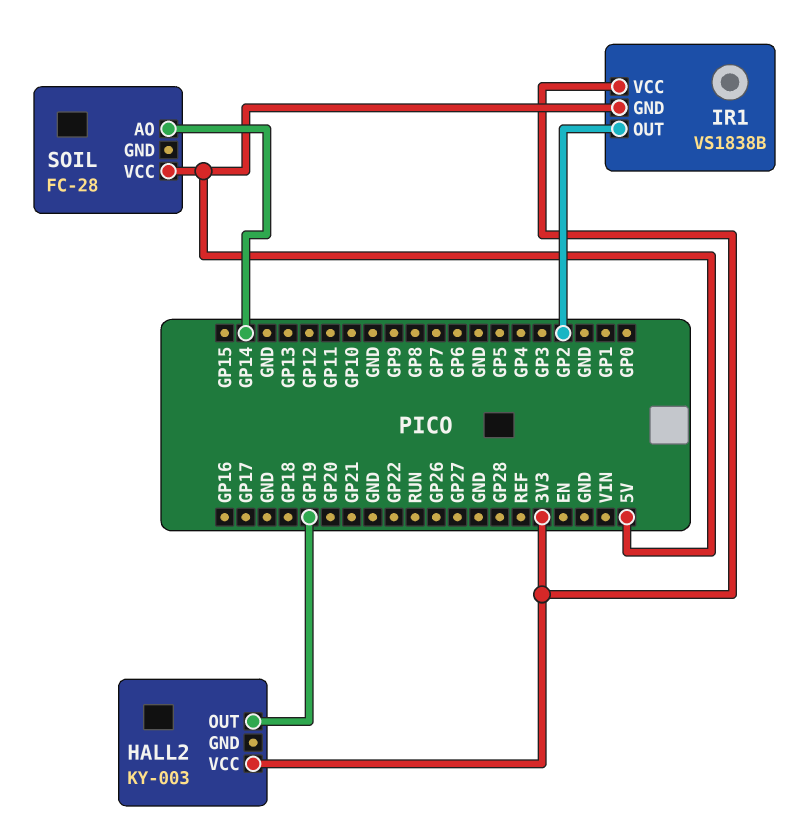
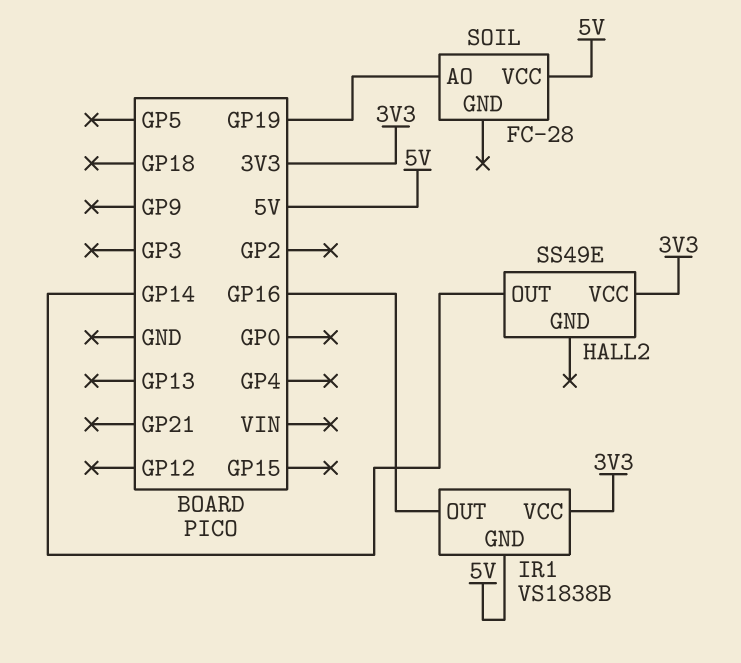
HALL2: KY-003 -> SS49E
HALL2 pin OUT: GP19 -> GP14
IR1 pin OUT: GP2 -> GP16
SOIL pin AO: GP14 -> GP19

